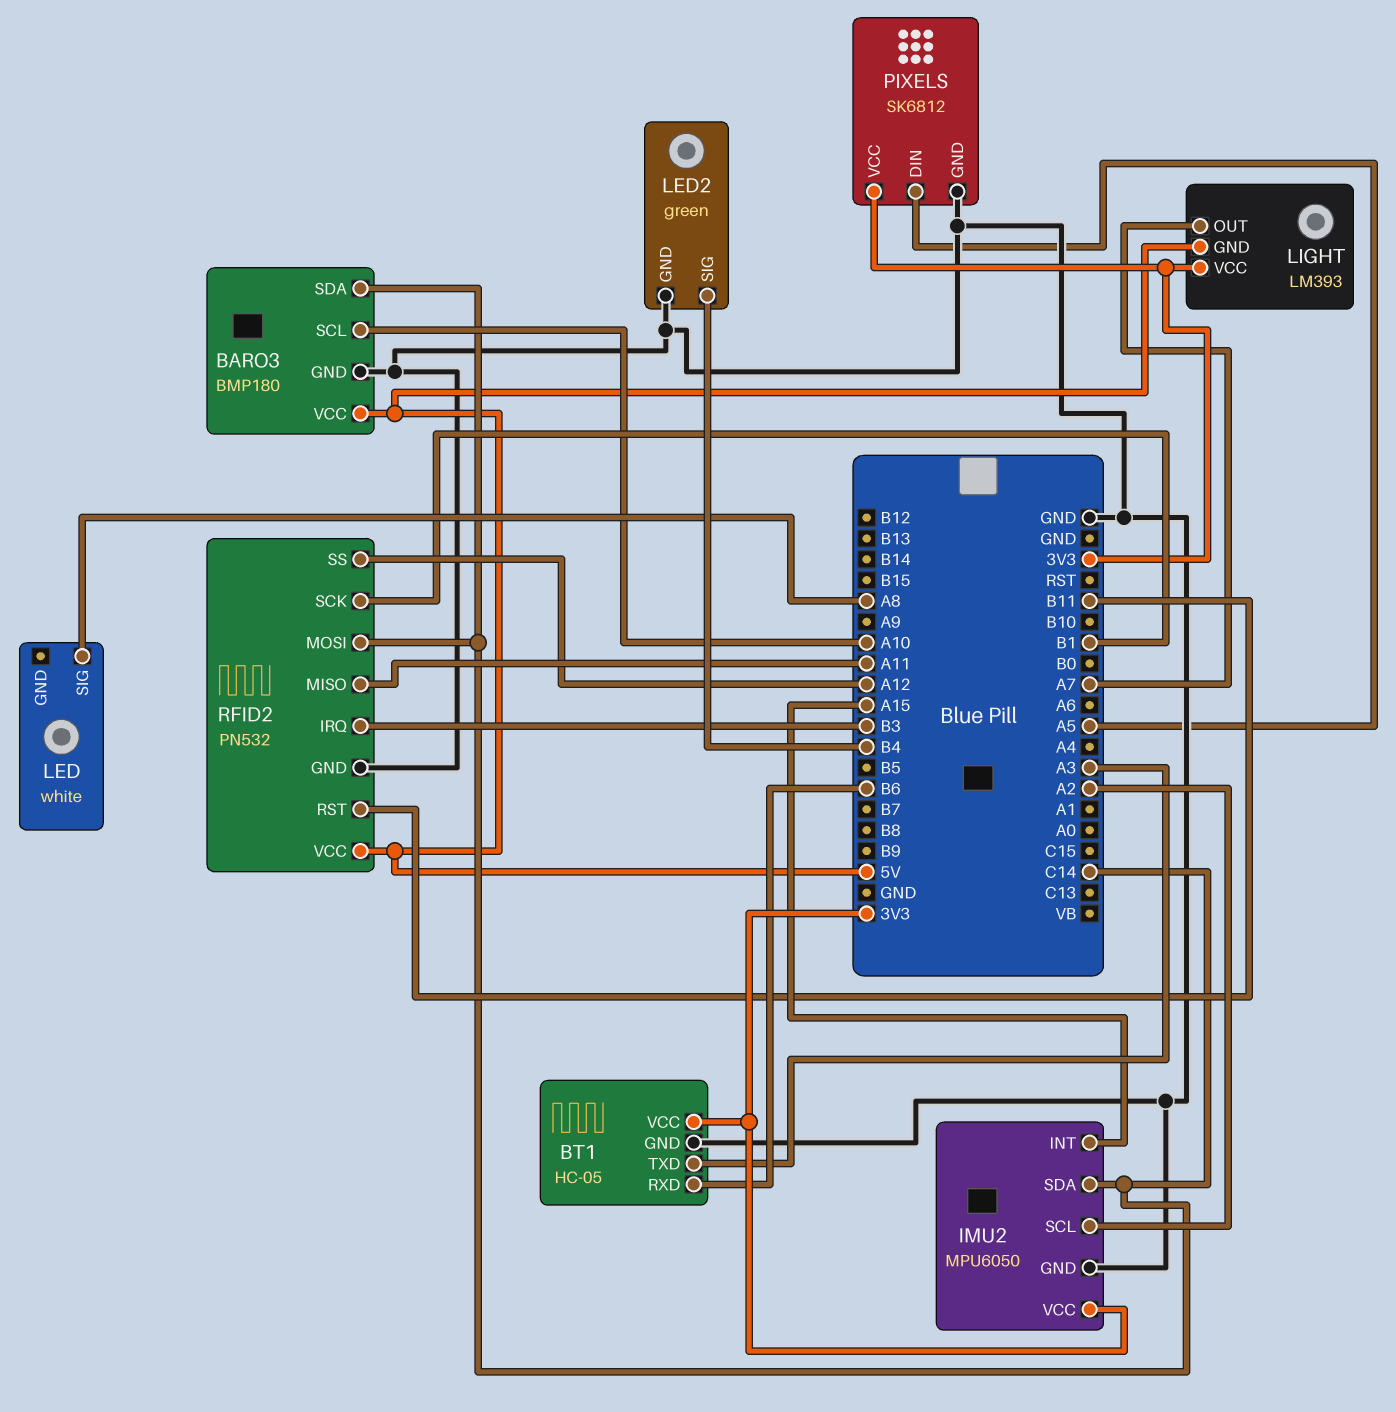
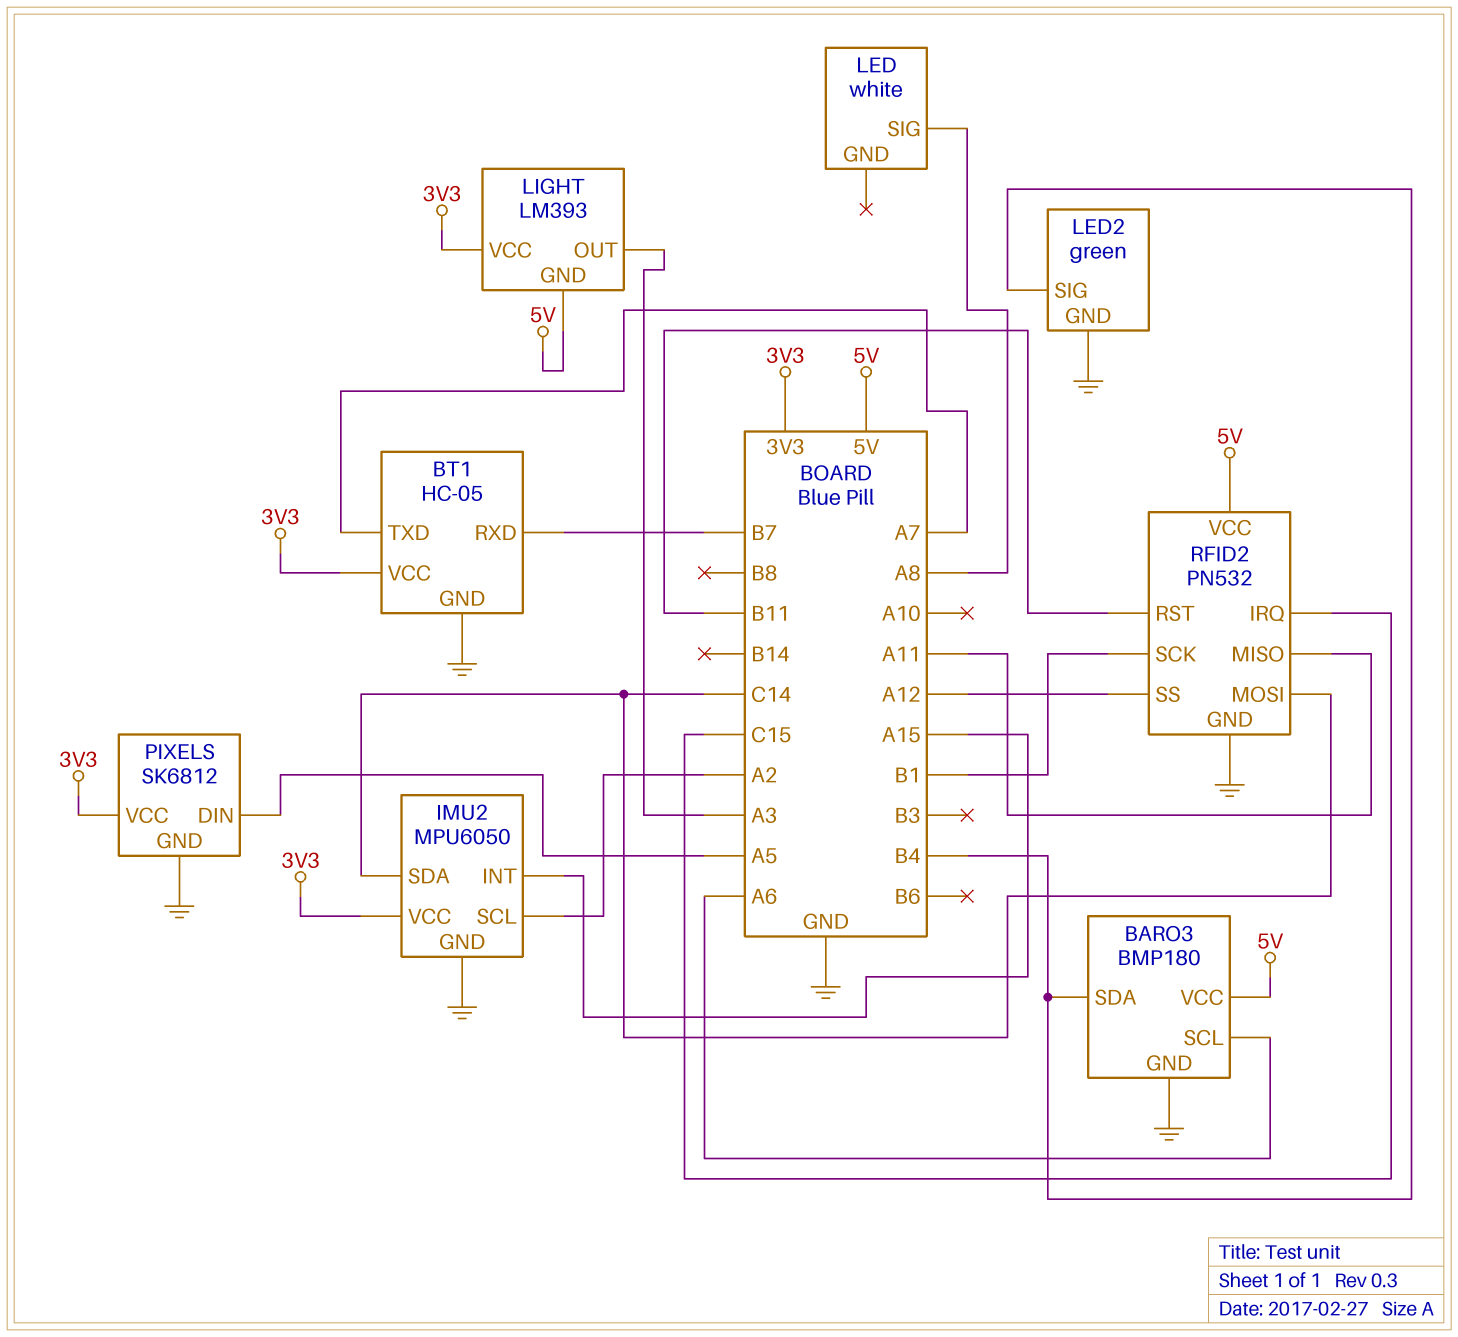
BARO3 pin SCL: A10 -> A6
BARO3 pin SDA: C14 -> B4
BT1 pin RXD: B6 -> B7
BT1 pin TXD: A3 -> A7
LIGHT pin OUT: A7 -> A3
RFID2 pin IRQ: B3 -> C15

